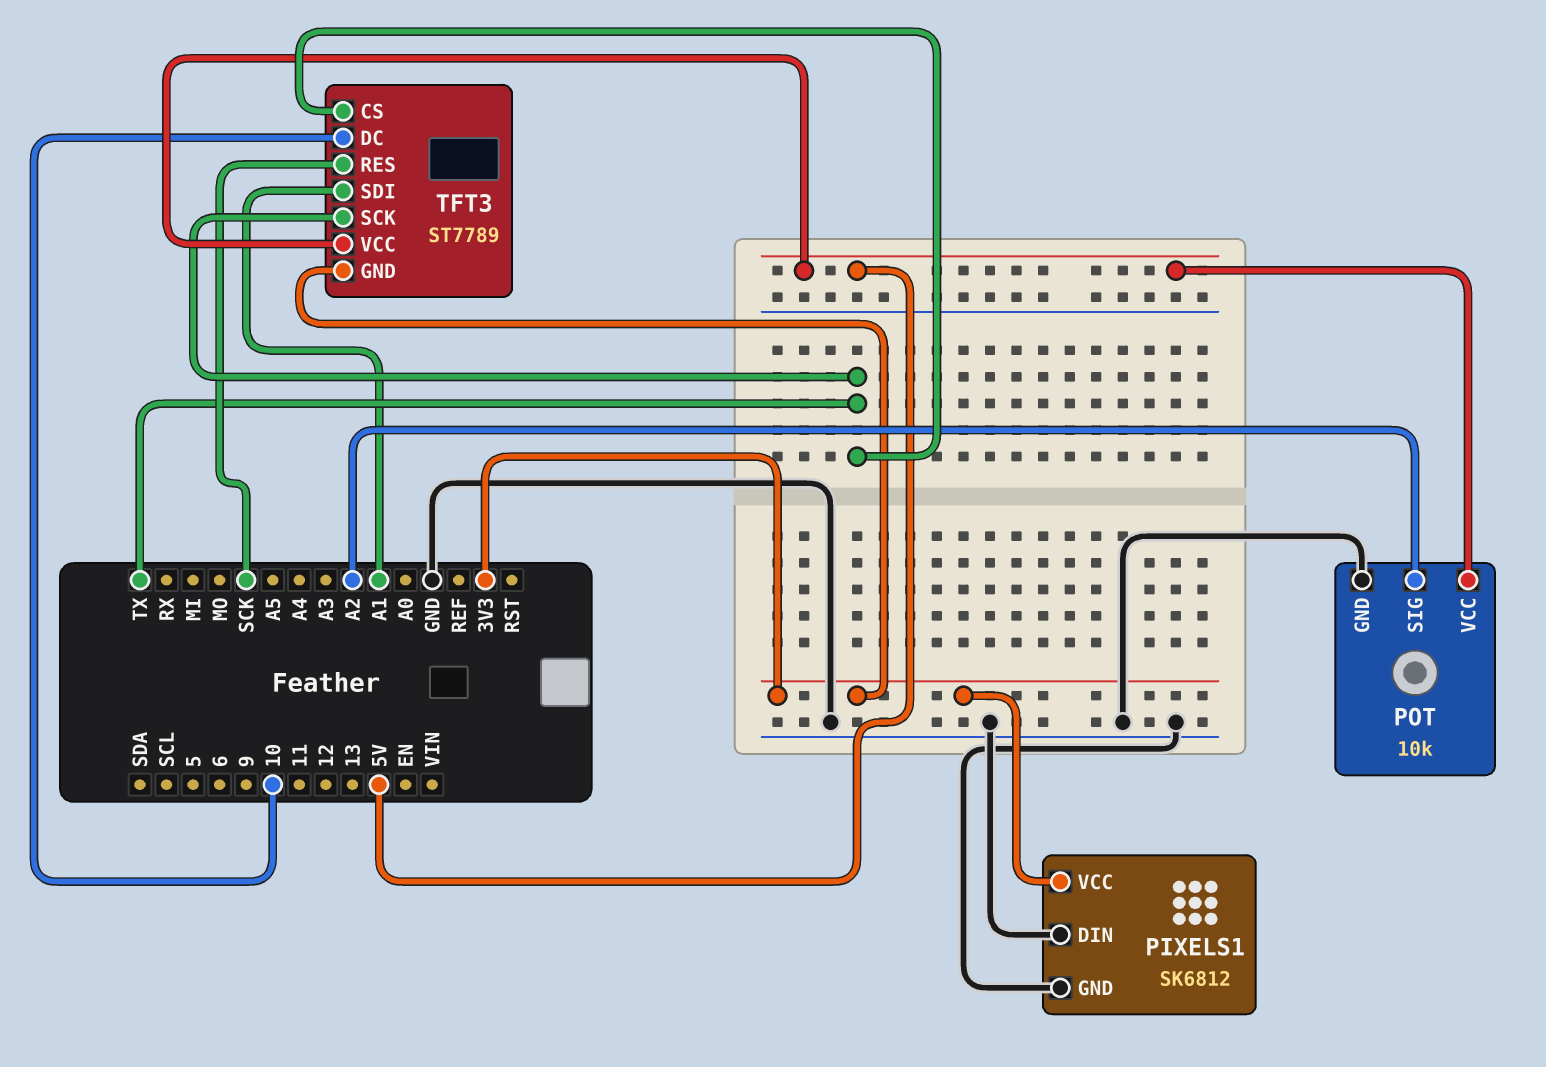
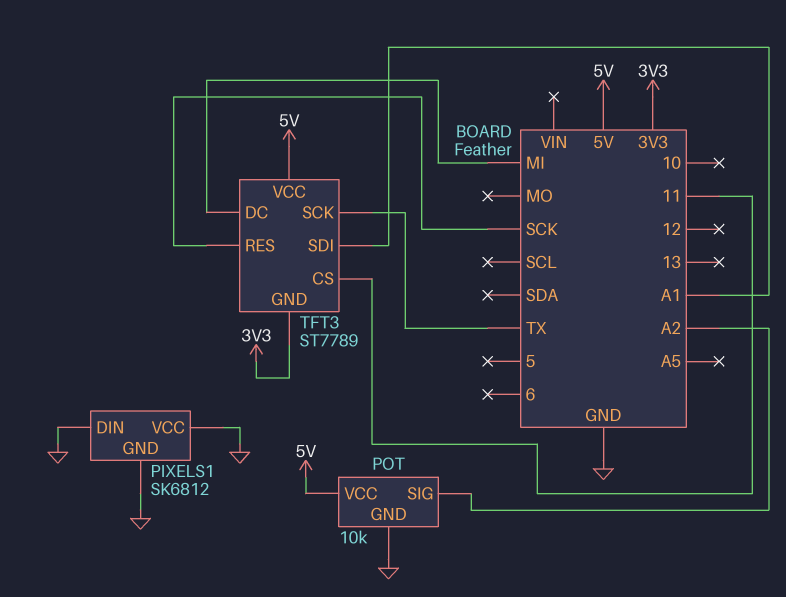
PIXELS1 pin VCC: 3V3 -> GND
TFT3 pin CS: TX -> 11
TFT3 pin DC: 10 -> MI

